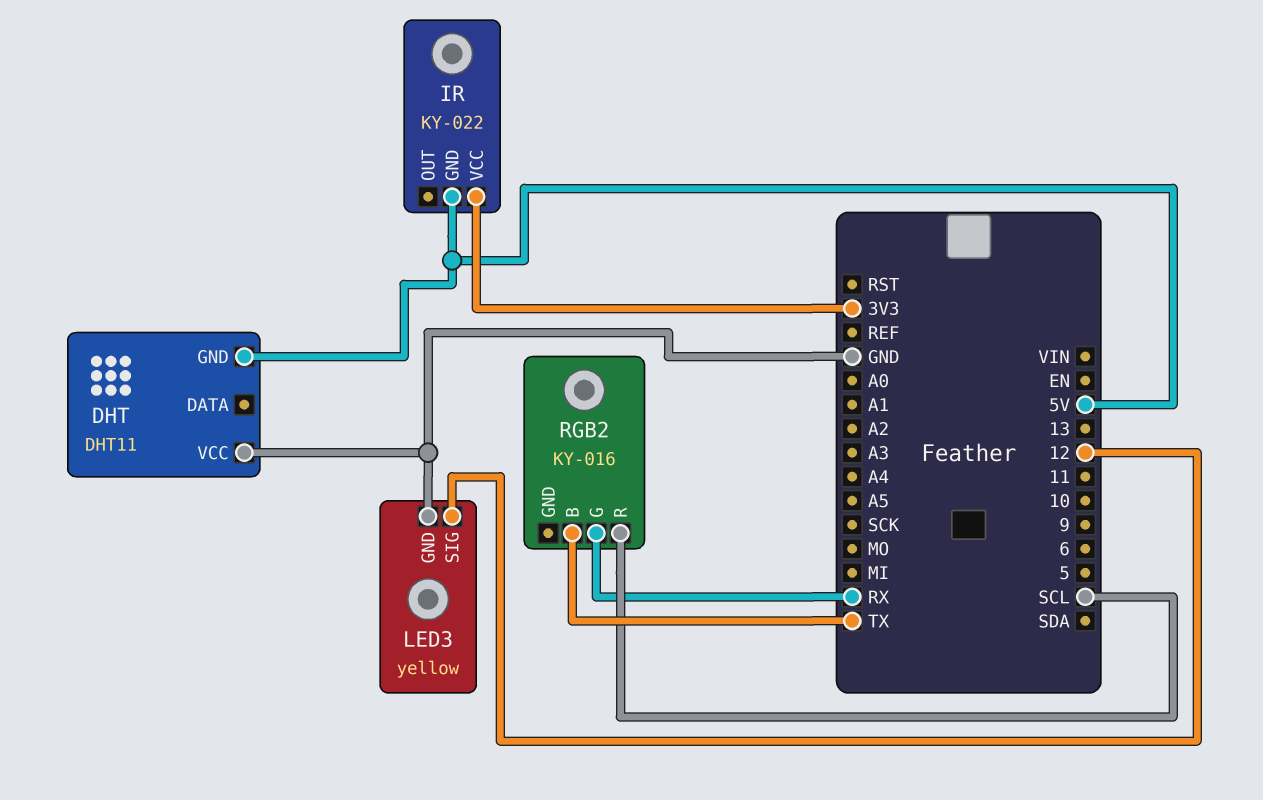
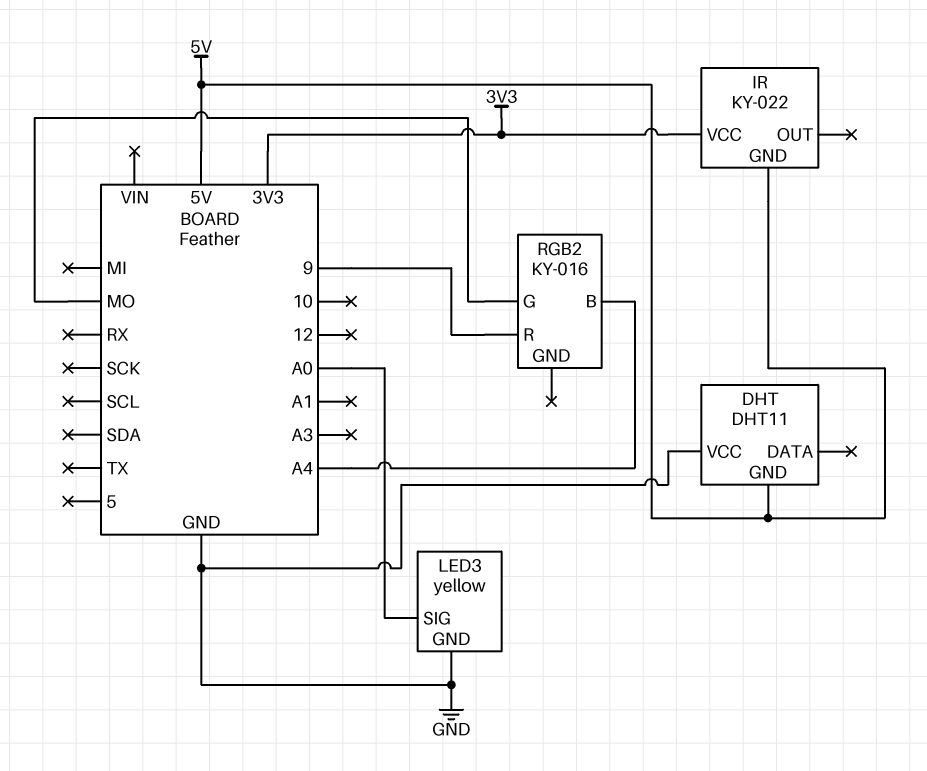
LED3 pin SIG: 12 -> A0
RGB2 pin B: TX -> A4
RGB2 pin G: RX -> MO
RGB2 pin R: SCL -> 9

